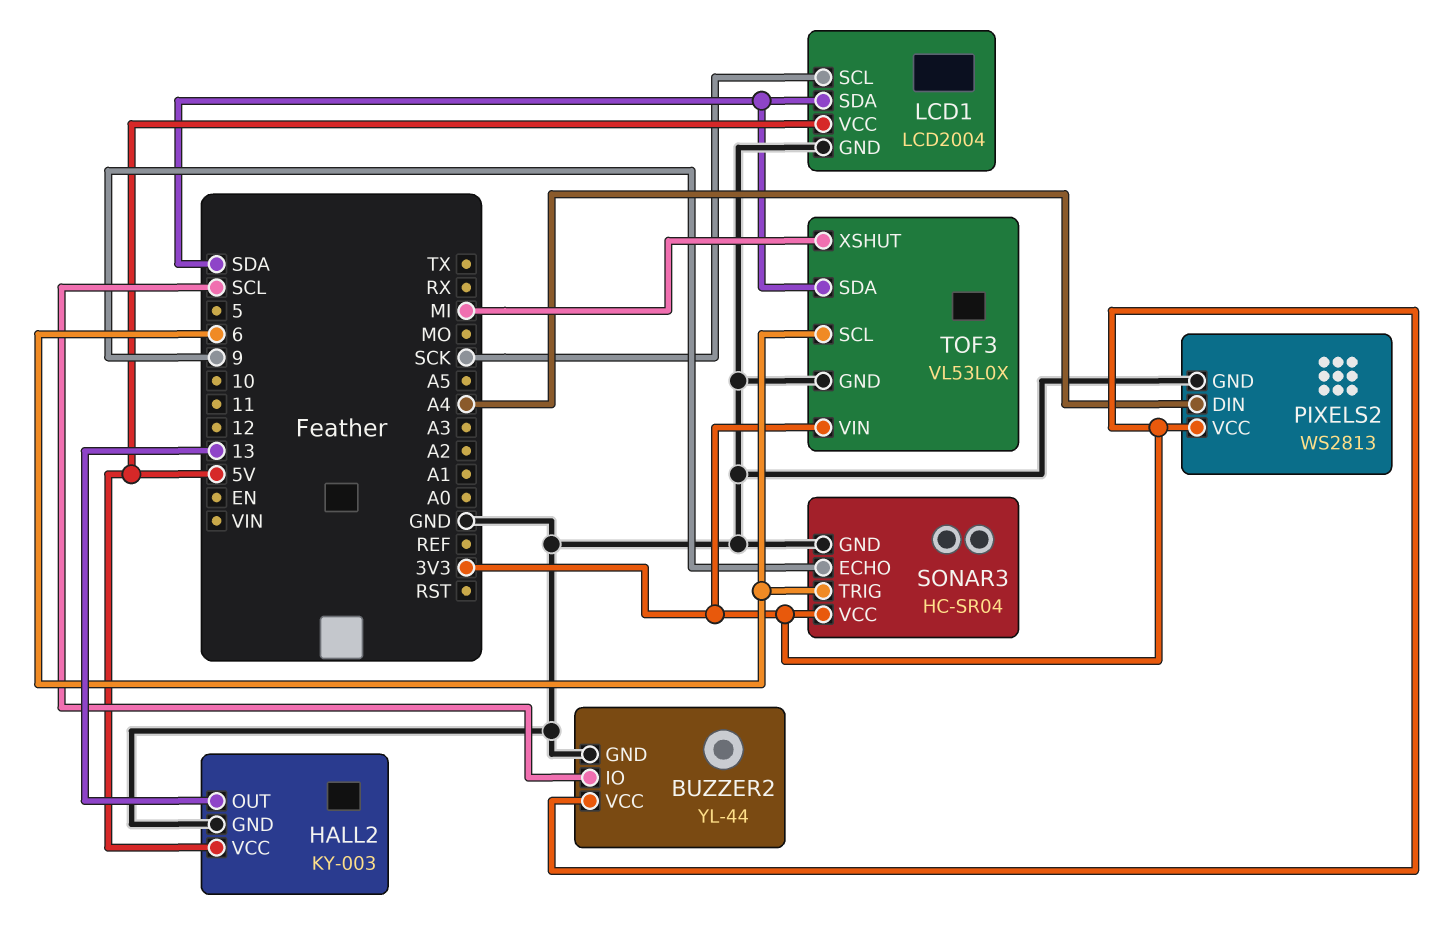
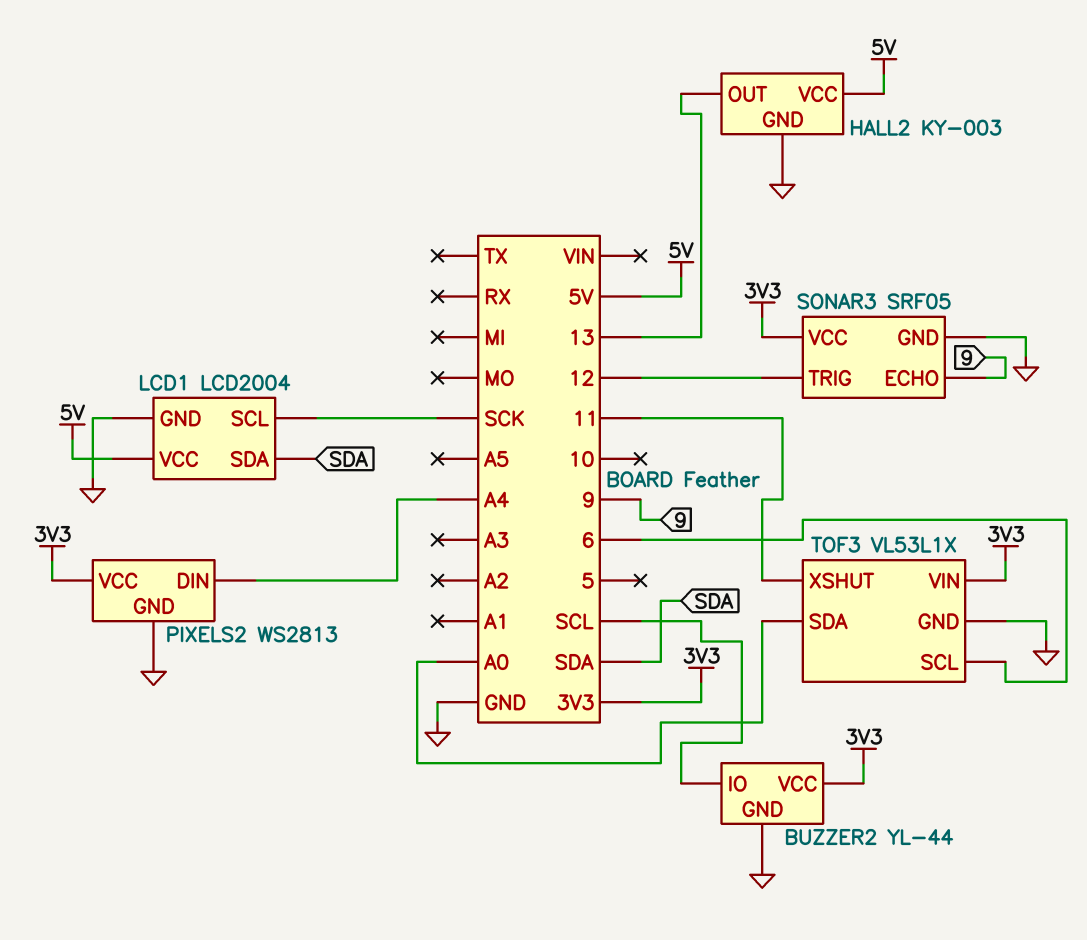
SONAR3: HC-SR04 -> SRF05
SONAR3 pin TRIG: 6 -> 12
TOF3: VL53L0X -> VL53L1X
TOF3 pin SDA: SDA -> A0
TOF3 pin XSHUT: MI -> 11

